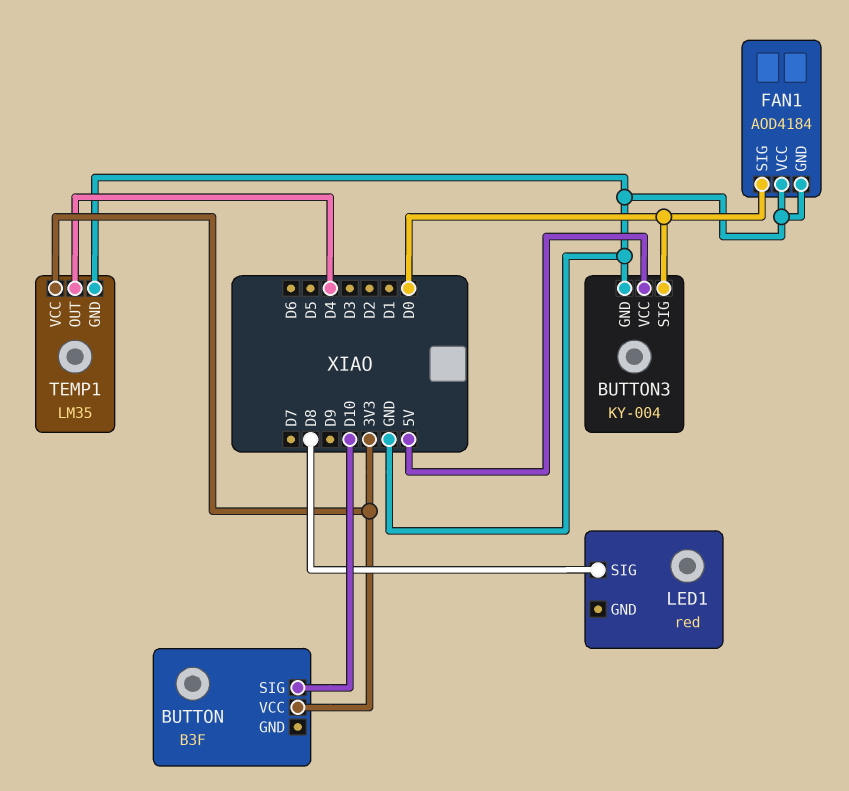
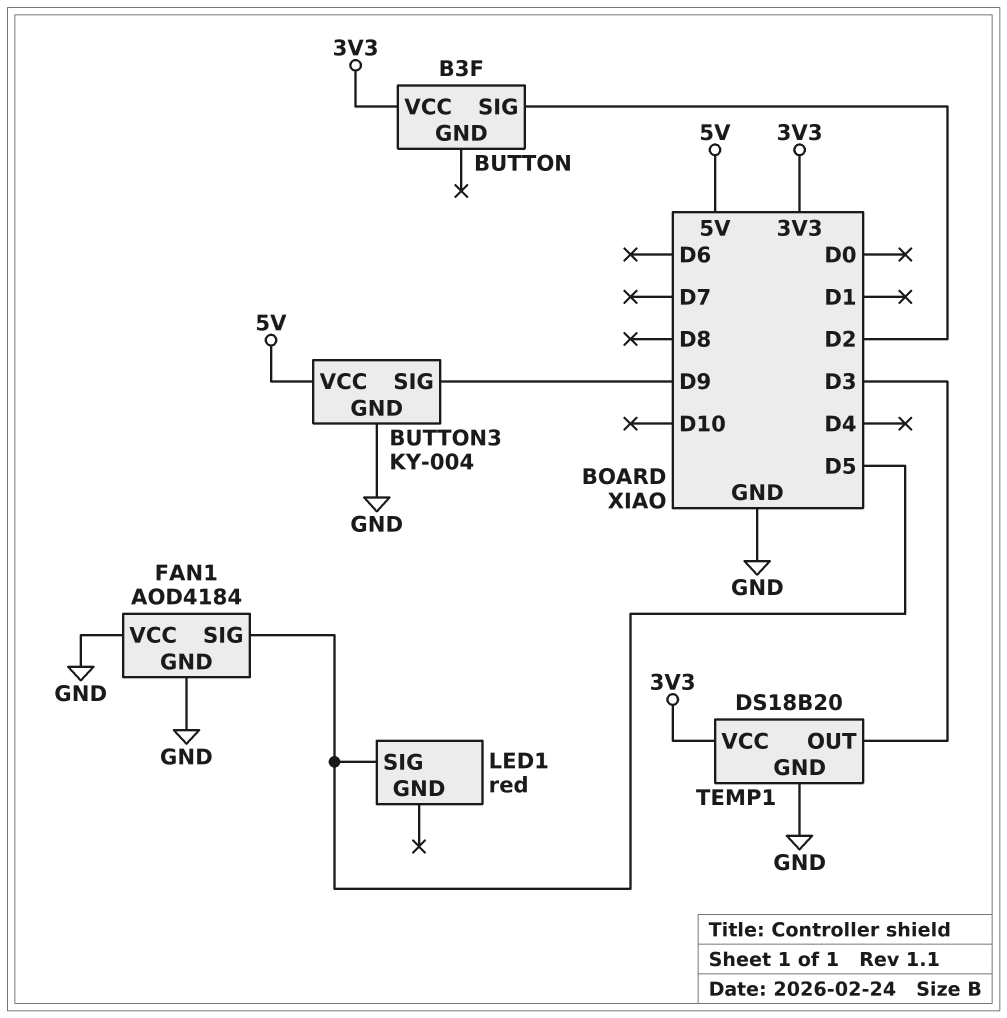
BUTTON pin SIG: D10 -> D2
BUTTON3 pin SIG: D0 -> D9
FAN1 pin SIG: D0 -> D5
LED1 pin SIG: D8 -> D5
TEMP1: LM35 -> DS18B20
TEMP1 pin OUT: D4 -> D3

